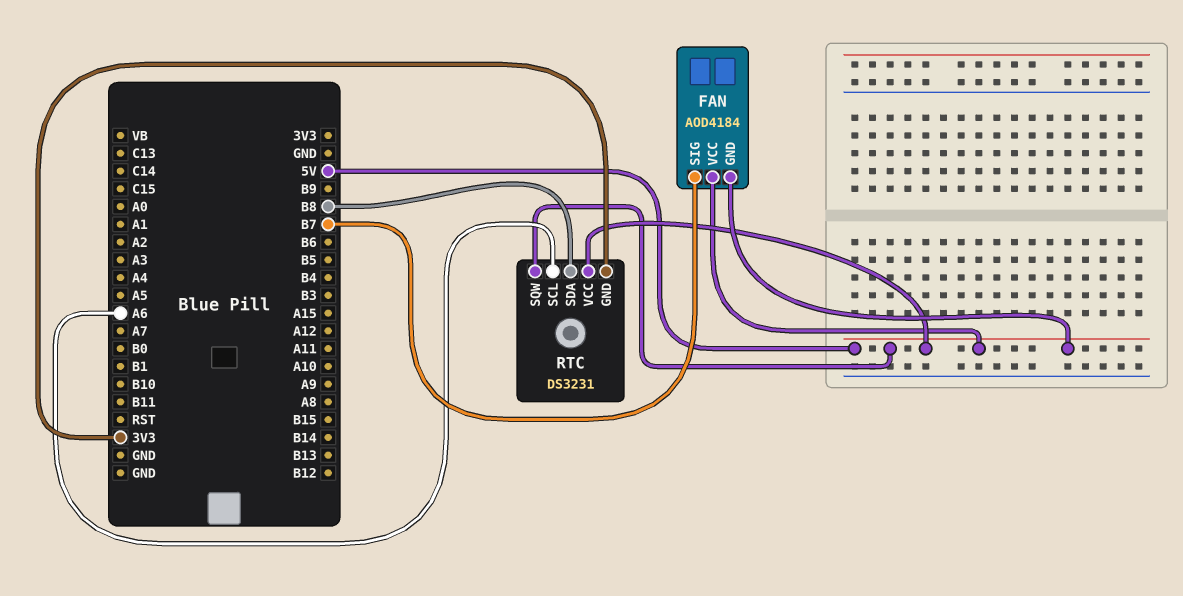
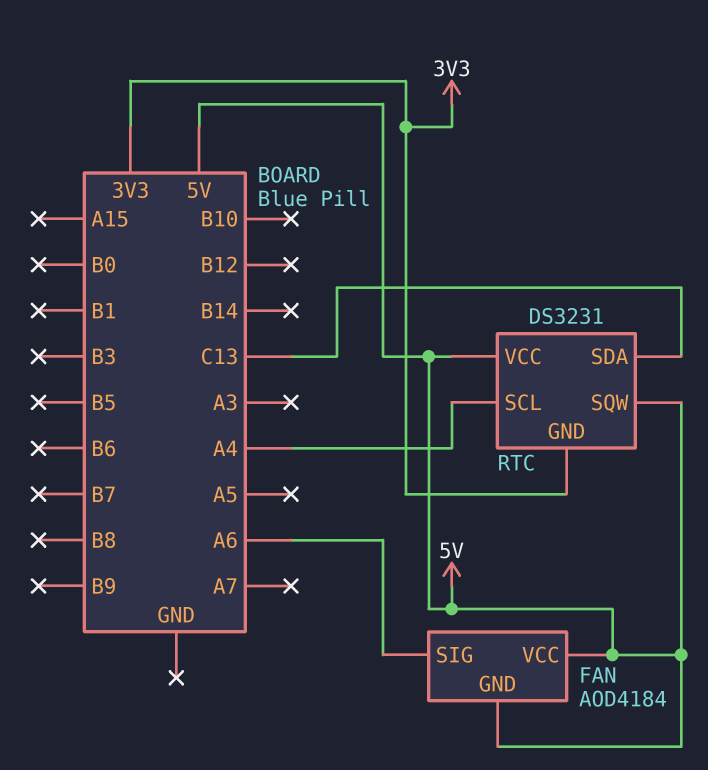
FAN pin SIG: B7 -> A6
RTC pin SCL: A6 -> A4
RTC pin SDA: B8 -> C13

